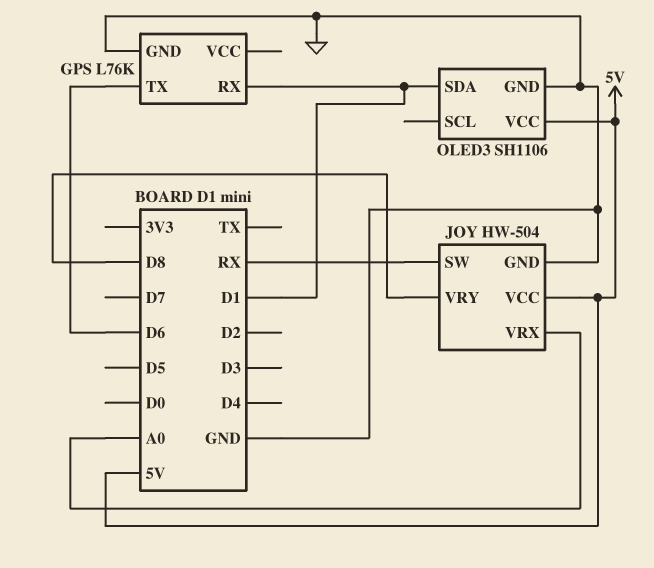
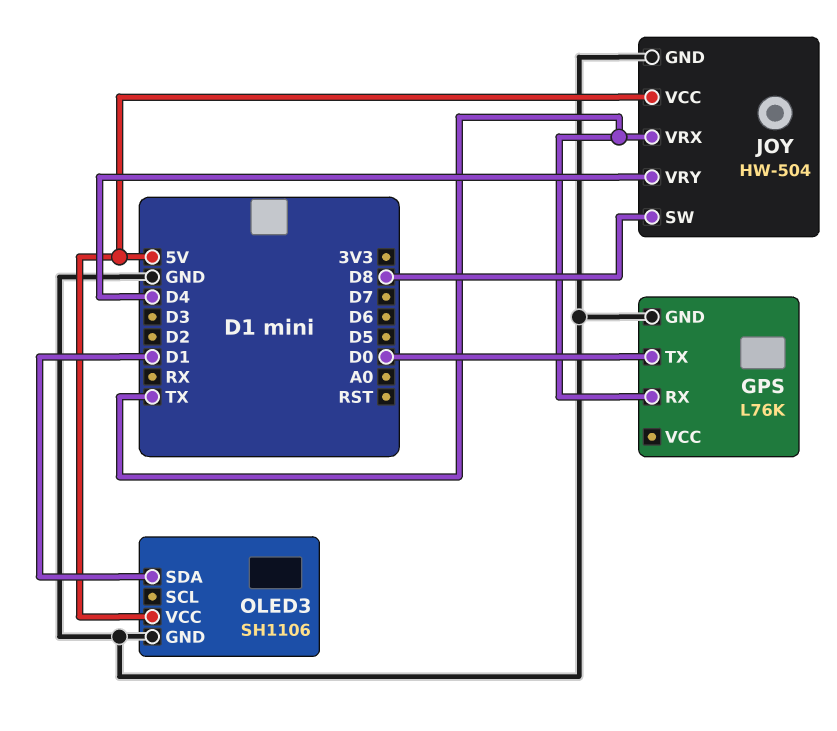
GPS pin RX: D1 -> TX
GPS pin TX: D6 -> D0
JOY pin SW: RX -> D8
JOY pin VRX: A0 -> TX
JOY pin VRY: D8 -> D4

